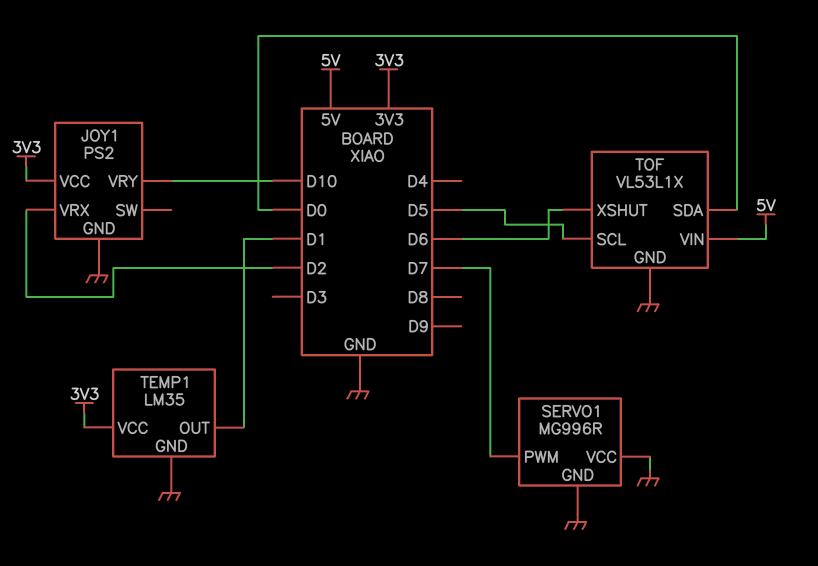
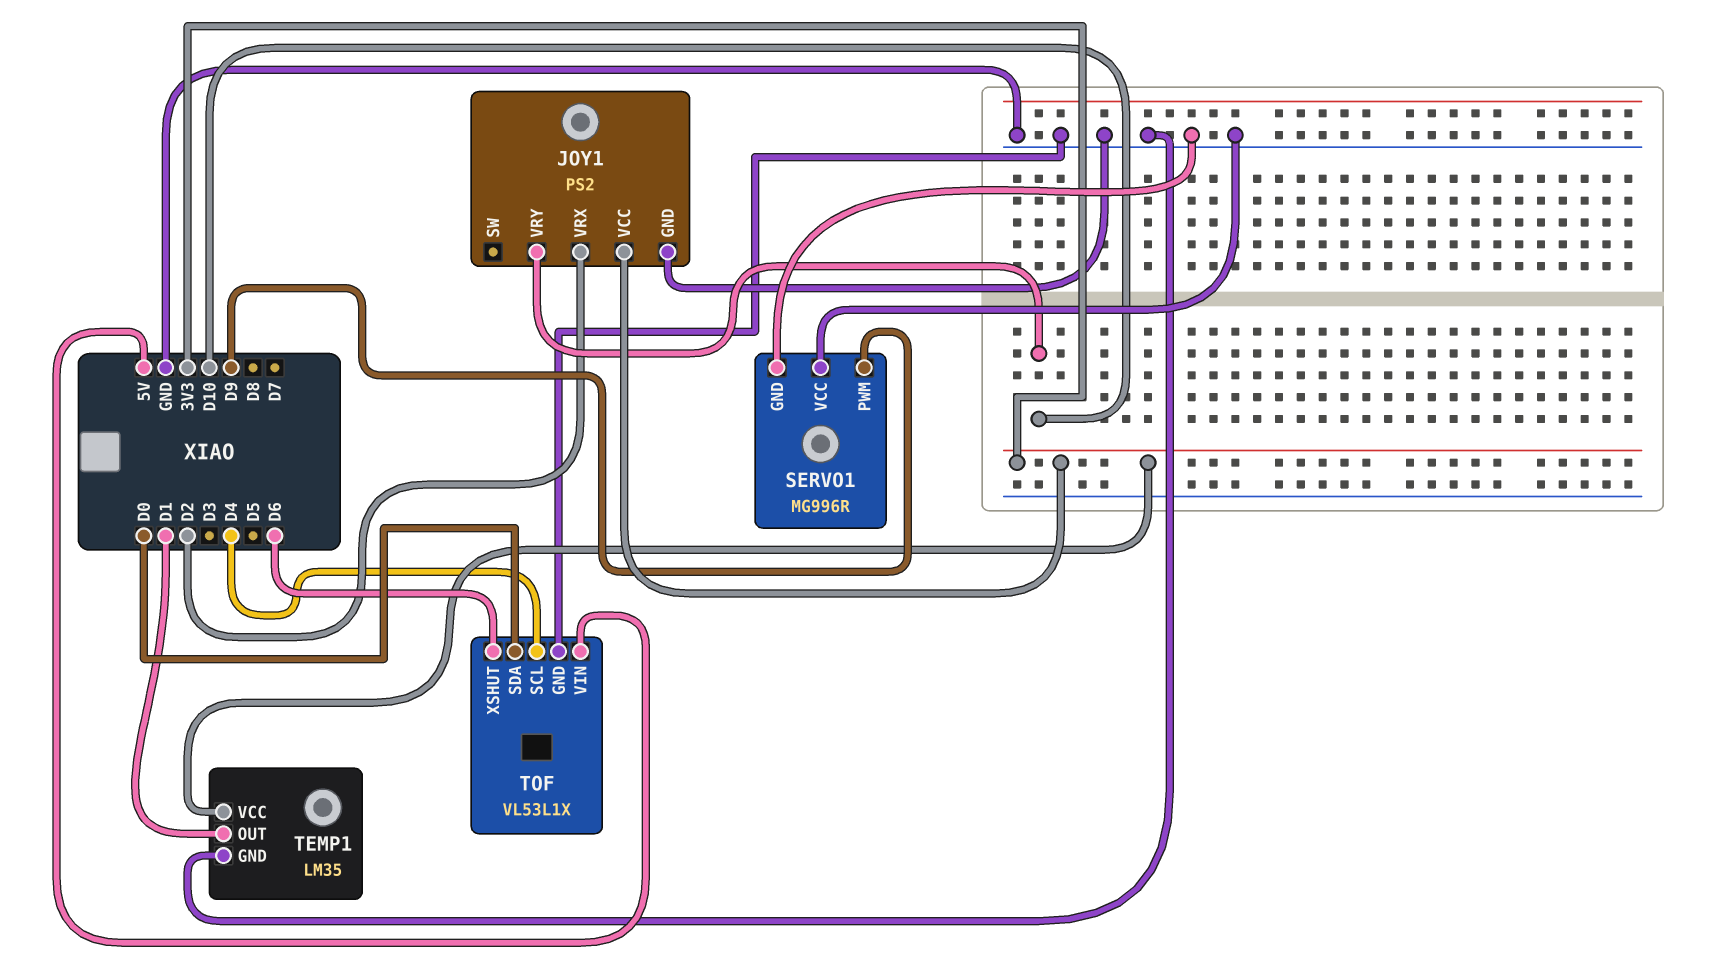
SERVO1 pin PWM: D7 -> D9
TOF pin SCL: D5 -> D4

